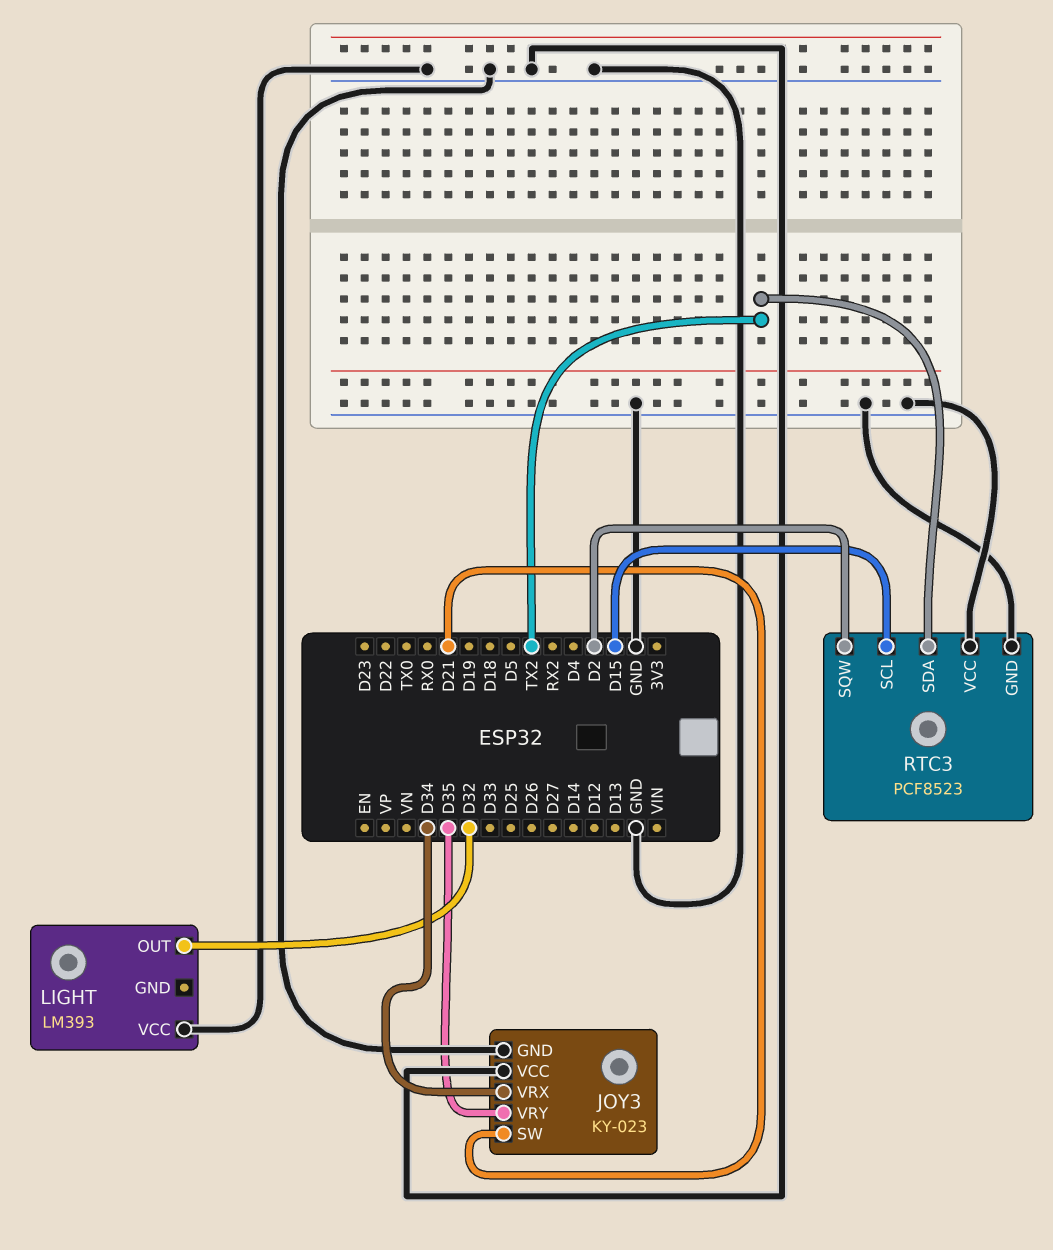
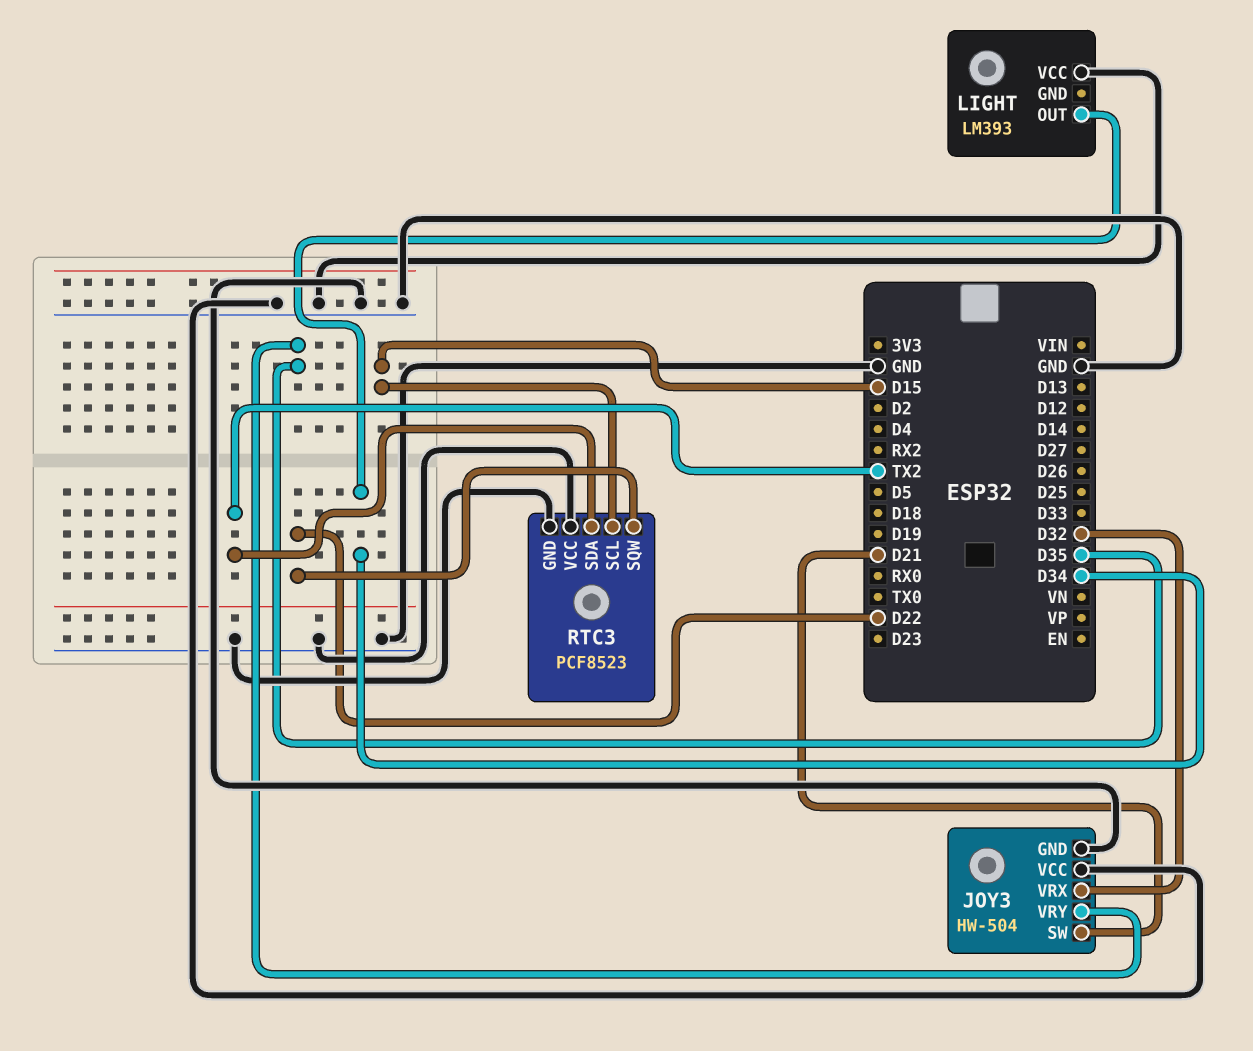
JOY3: KY-023 -> HW-504
JOY3 pin VRX: D34 -> D32
LIGHT pin OUT: D32 -> D34
RTC3 pin SQW: D2 -> D22

